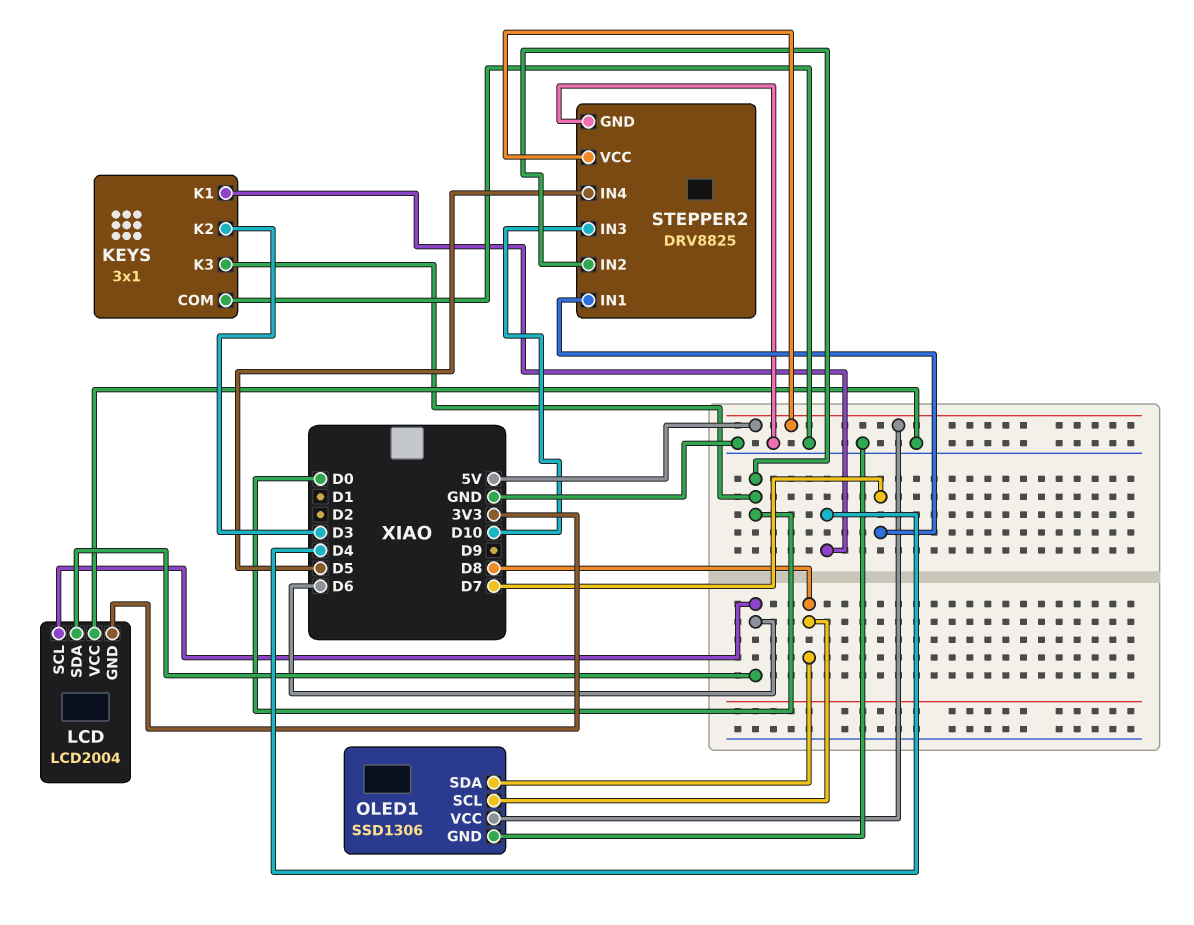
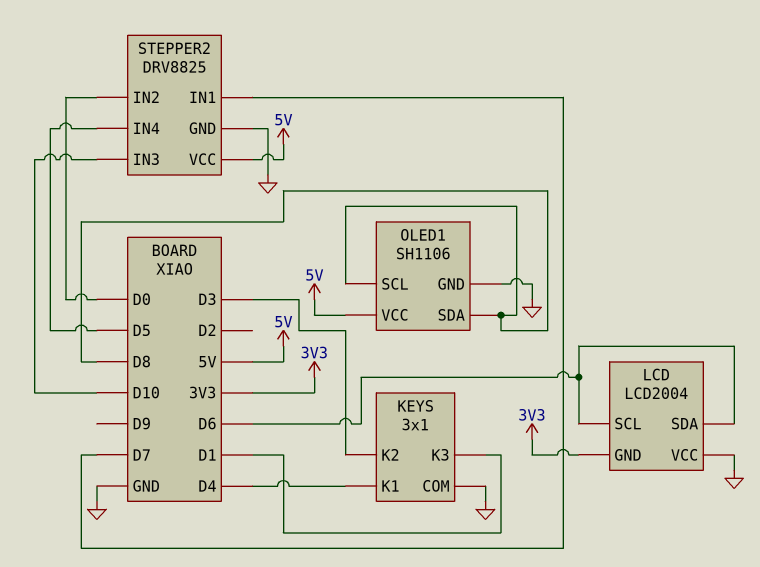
KEYS pin K3: D0 -> D1
OLED1: SSD1306 -> SH1106

